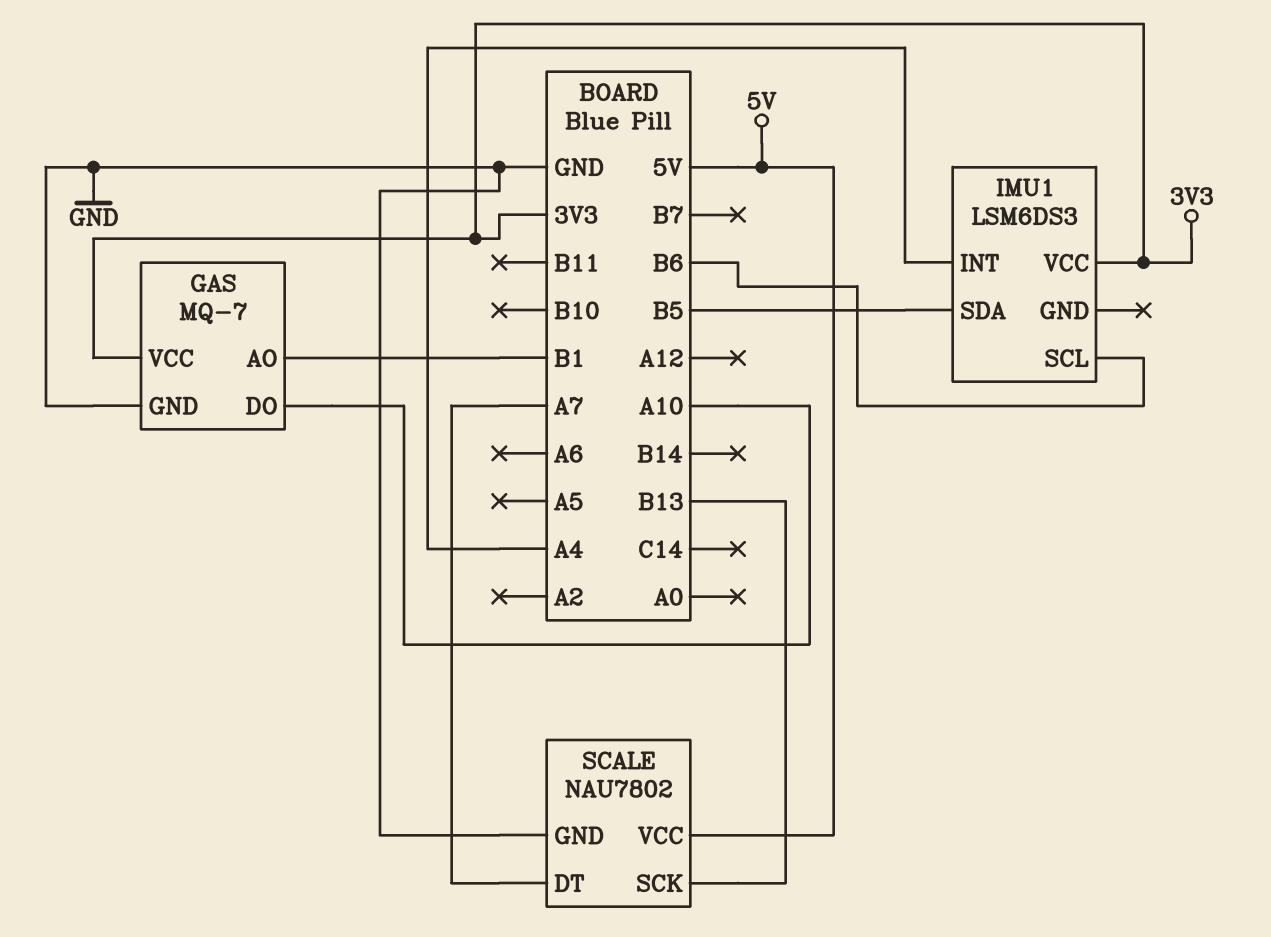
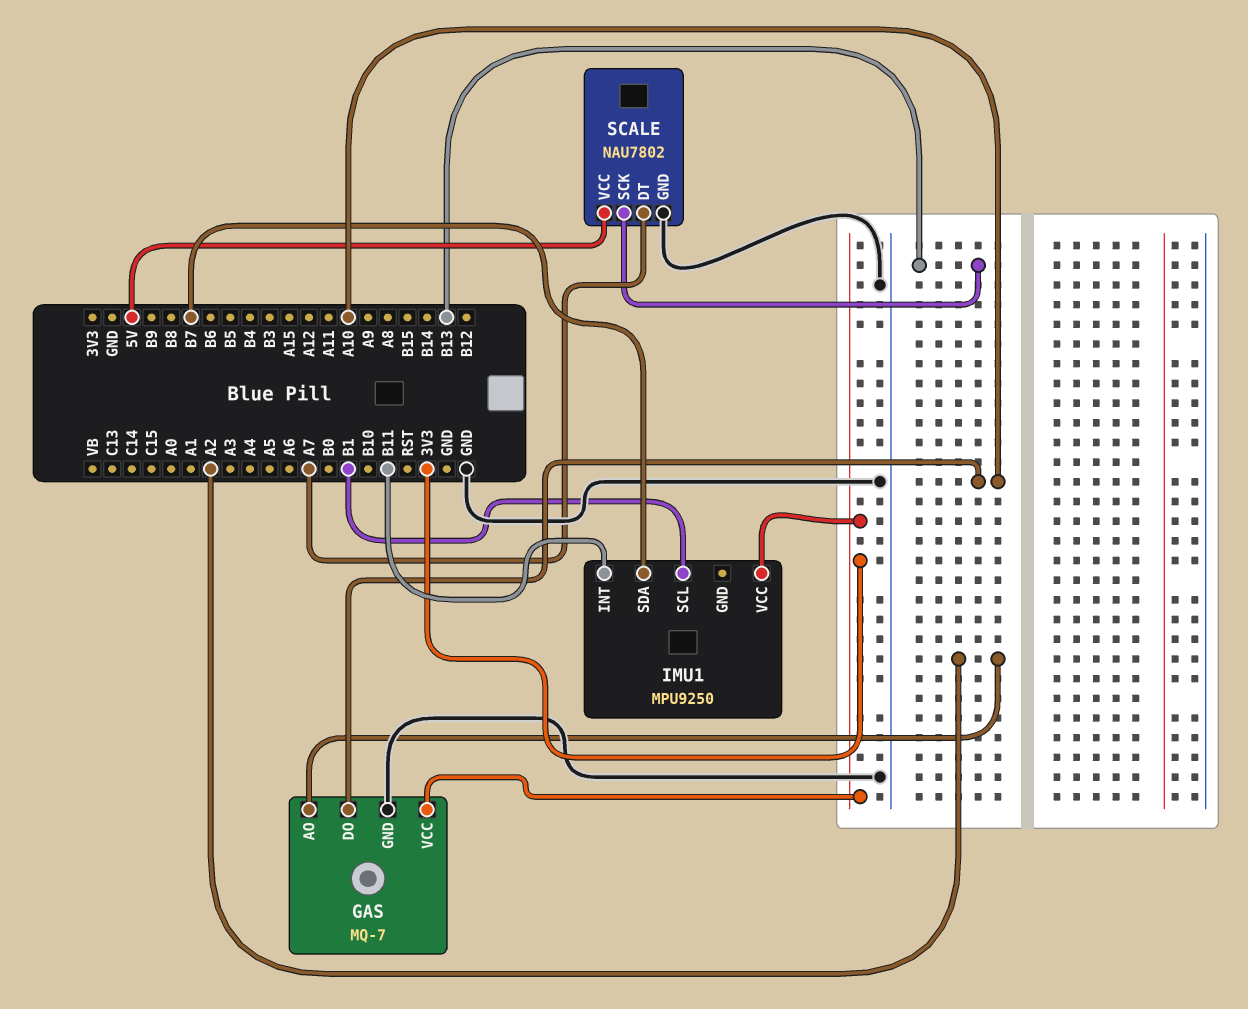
GAS pin AO: B1 -> A2
IMU1: LSM6DS3 -> MPU9250
IMU1 pin INT: A4 -> B11
IMU1 pin SCL: B6 -> B1
IMU1 pin SDA: B5 -> B7

